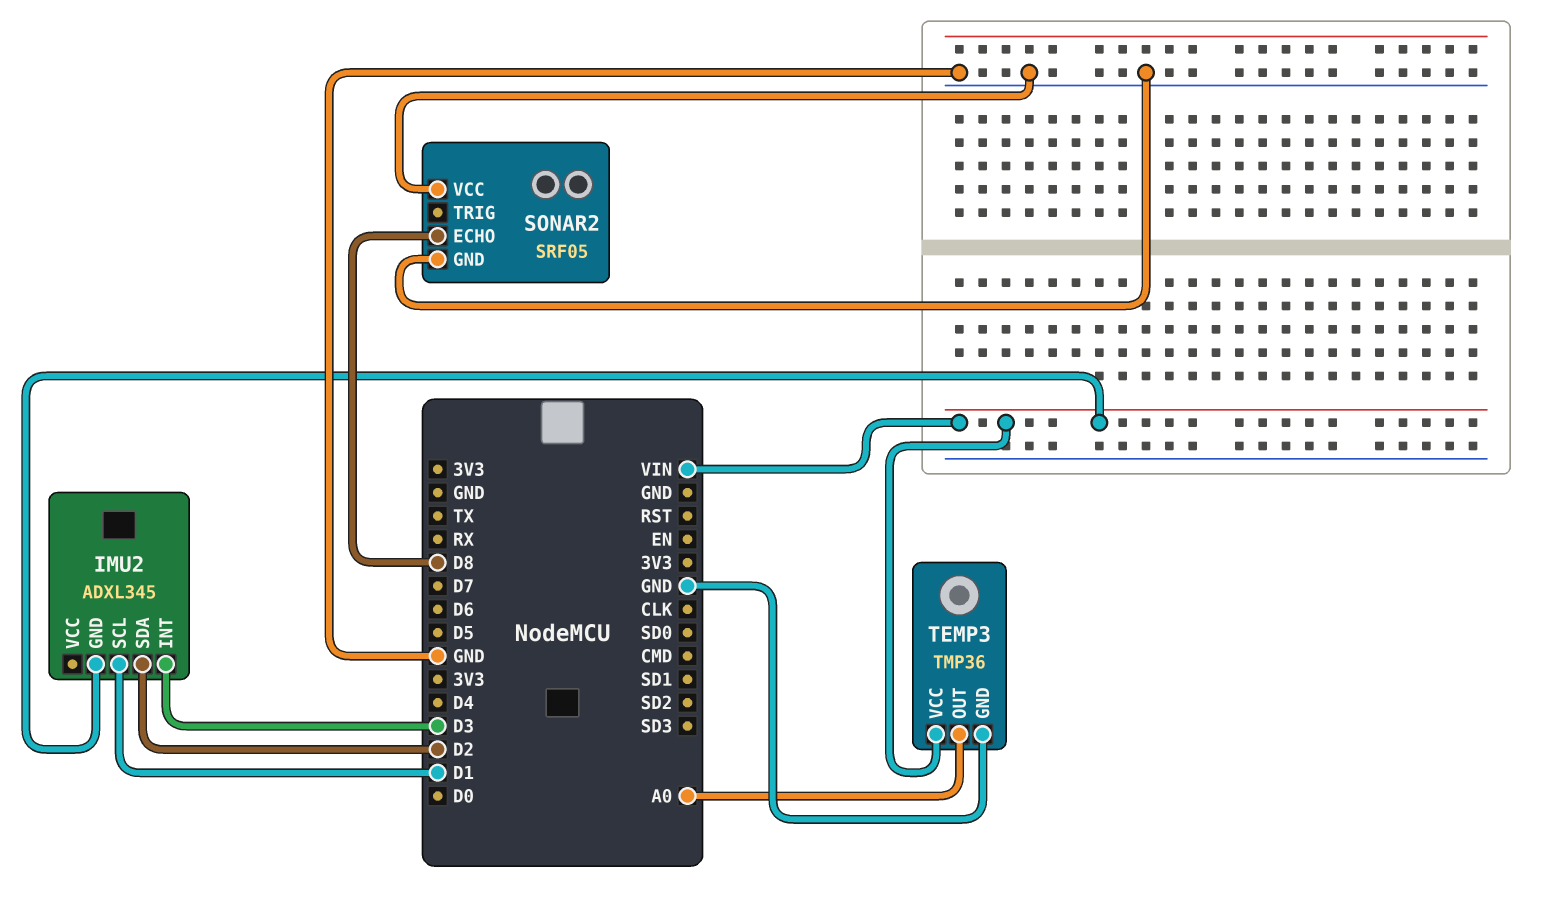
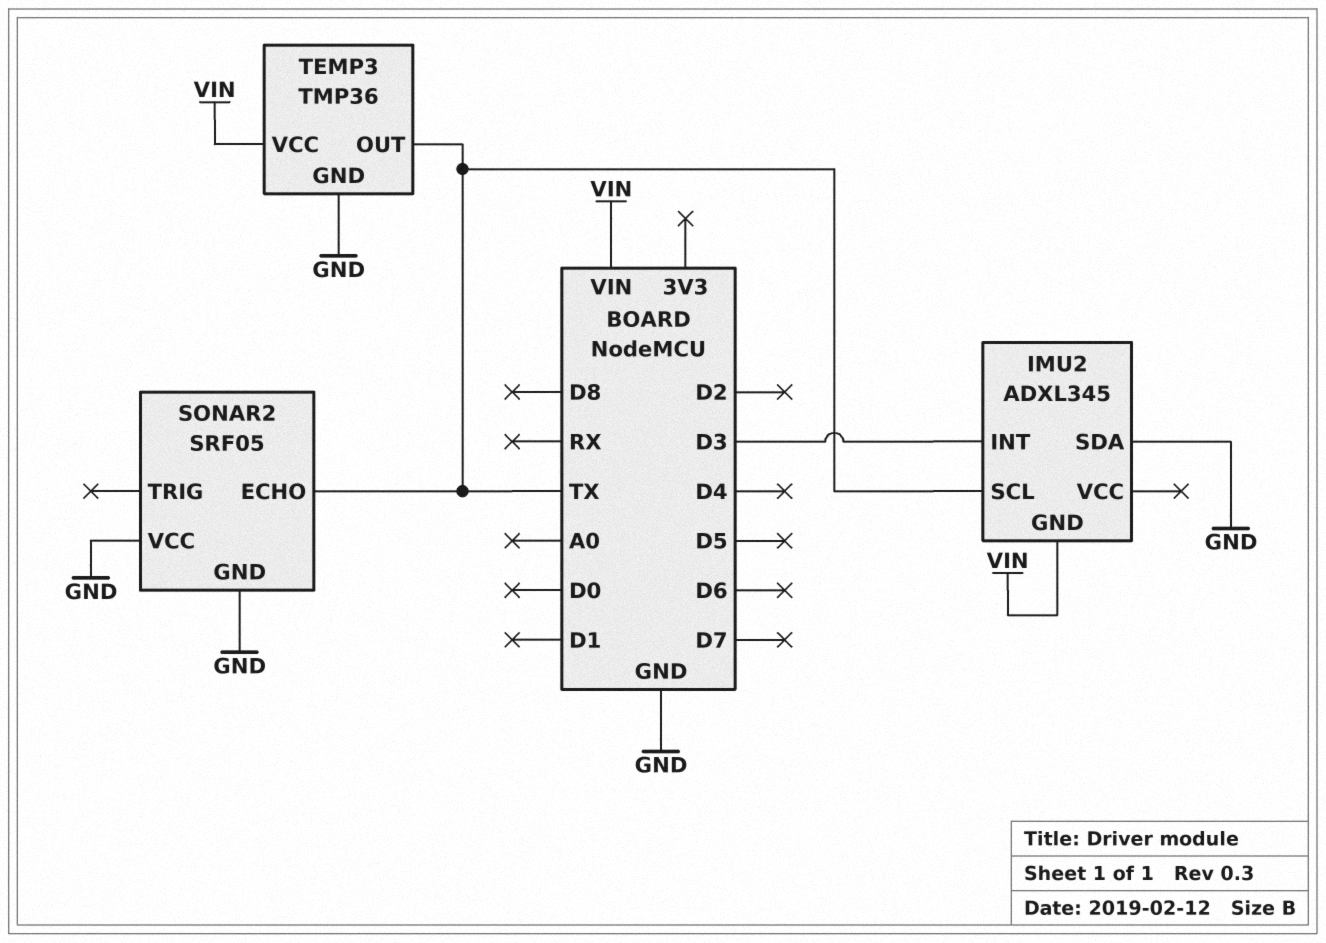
IMU2 pin SCL: D1 -> TX
IMU2 pin SDA: D2 -> GND
SONAR2 pin ECHO: D8 -> TX
TEMP3 pin OUT: A0 -> TX

